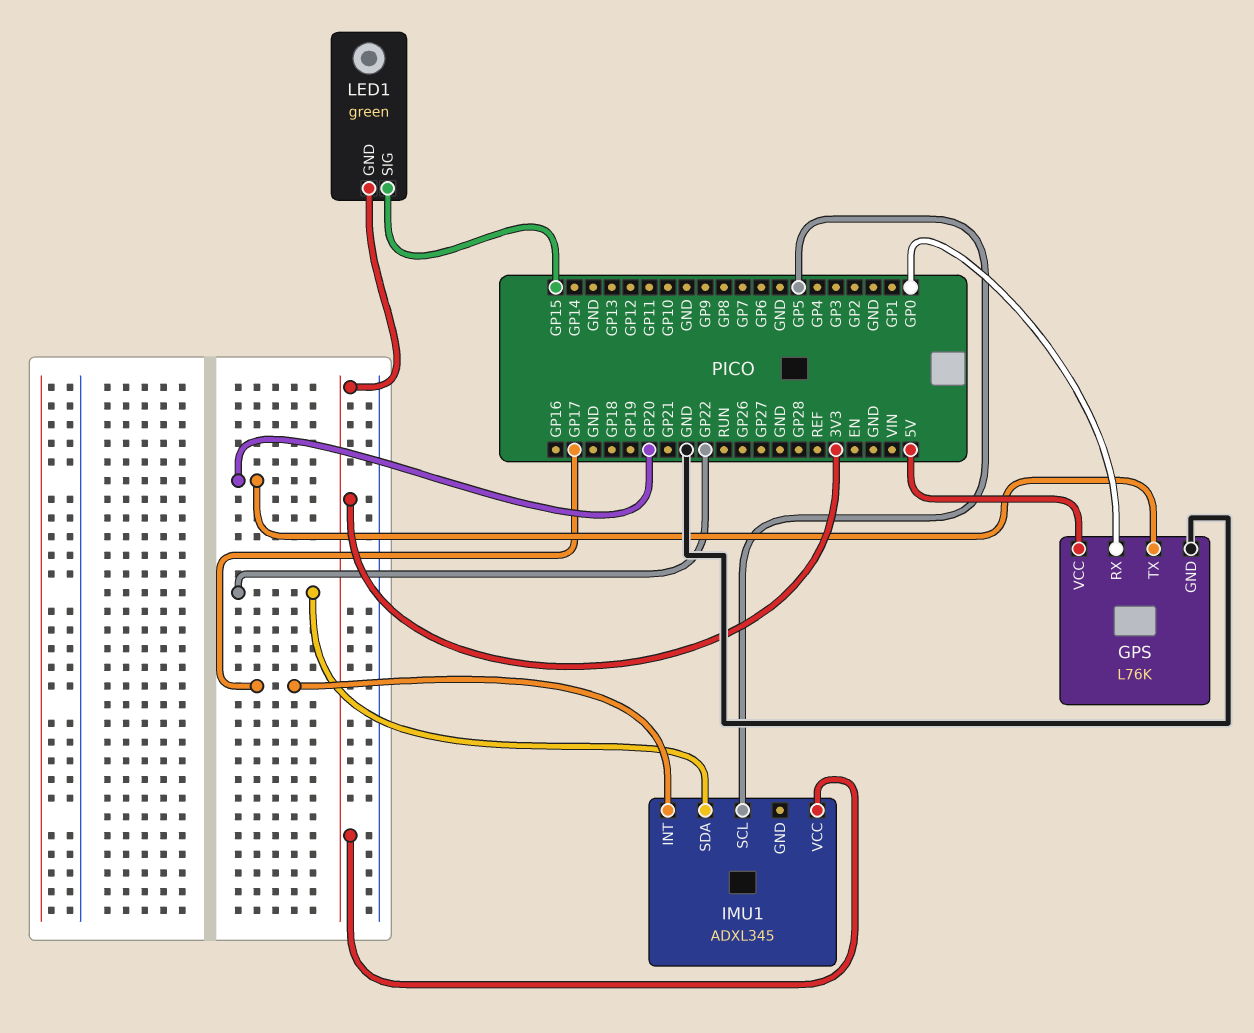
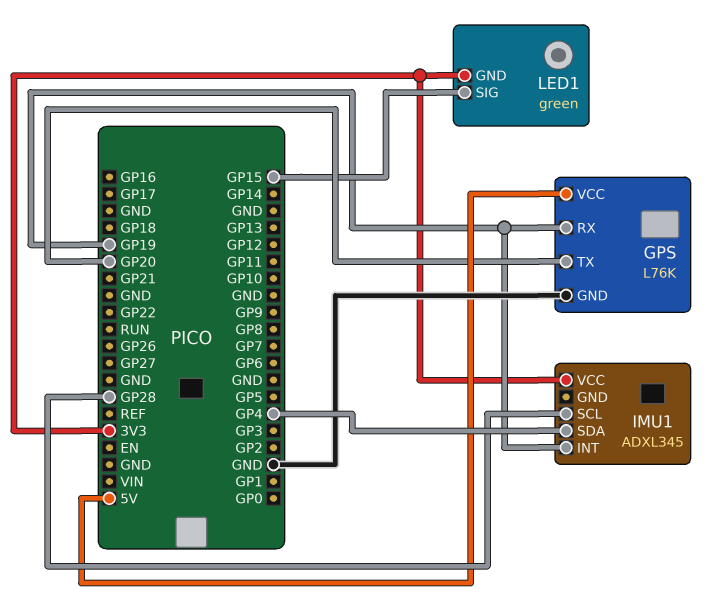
GPS pin RX: GP0 -> GP19
IMU1 pin INT: GP17 -> GP19
IMU1 pin SCL: GP5 -> GP28
IMU1 pin SDA: GP22 -> GP4

